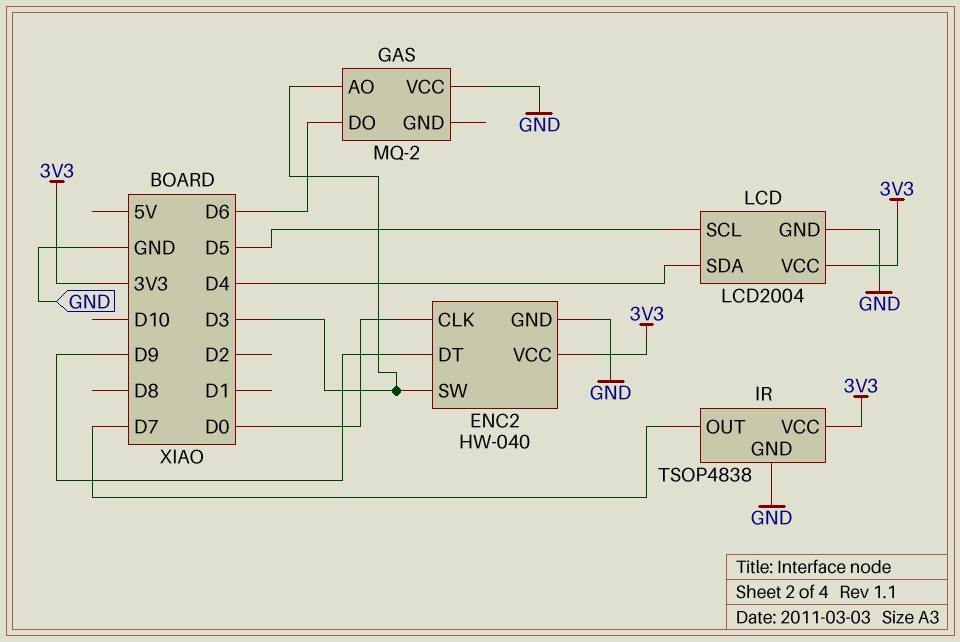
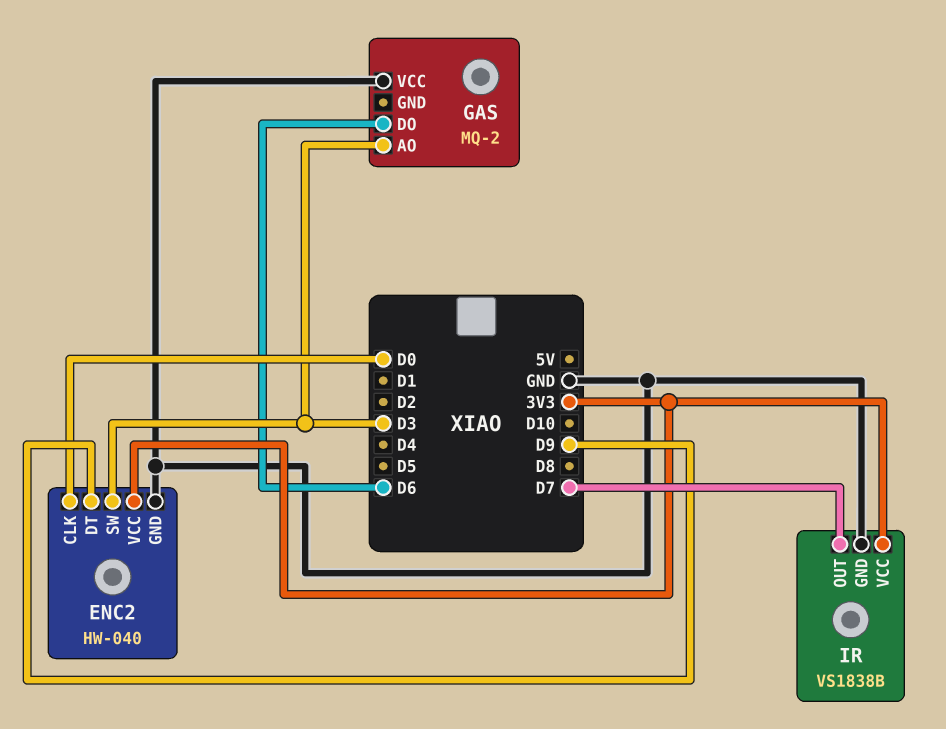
IR: TSOP4838 -> VS1838B
LCD: LCD2004 -> none
LCD pin GND: GND -> none
LCD pin SCL: D5 -> none
LCD pin SDA: D4 -> none
LCD pin VCC: 3V3 -> none

